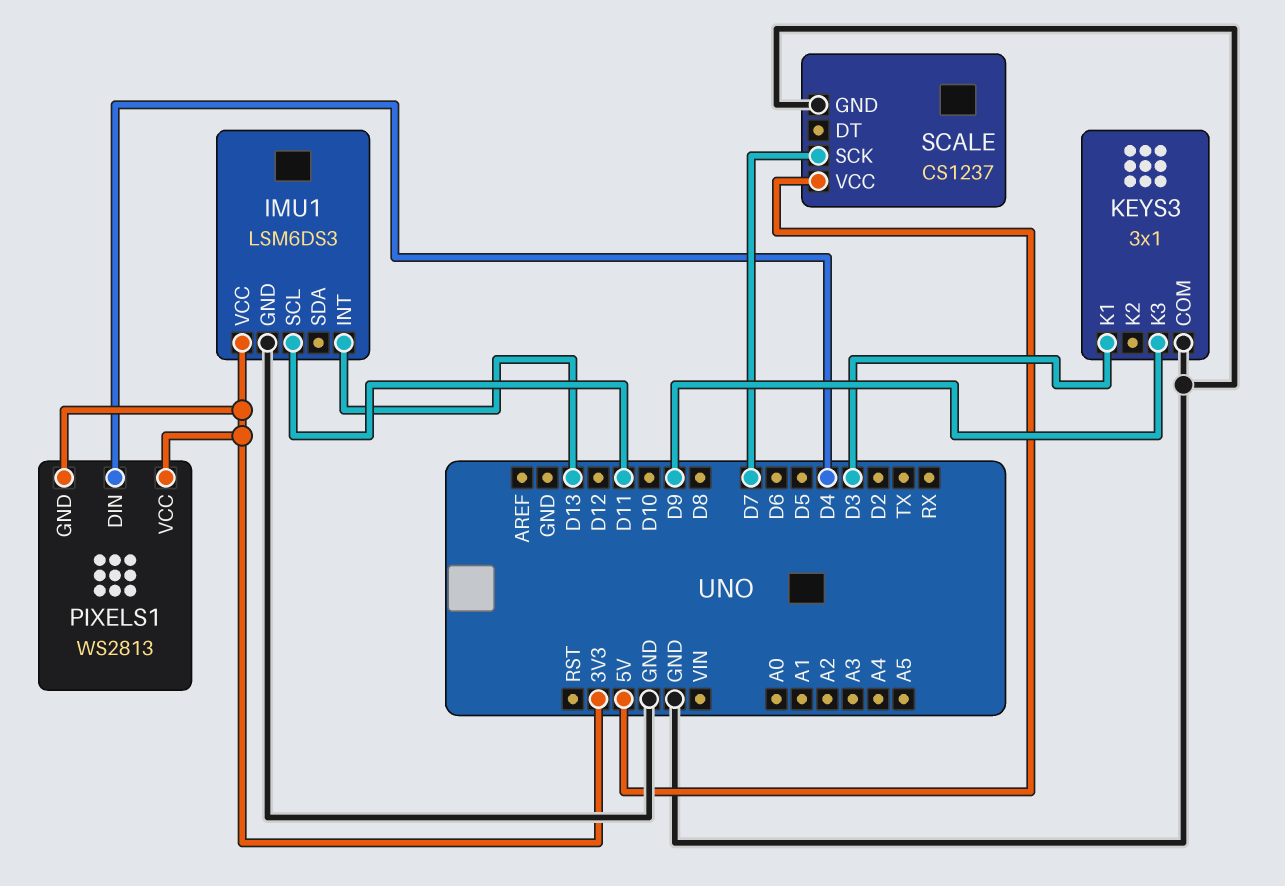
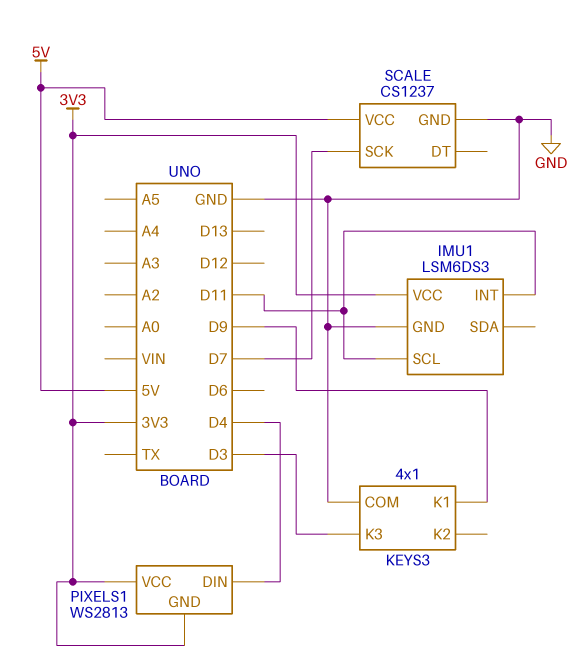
IMU1 pin INT: D13 -> D11
KEYS3: 3x1 -> 4x1
KEYS3 pin K1: D3 -> D9
KEYS3 pin K3: D9 -> D3

